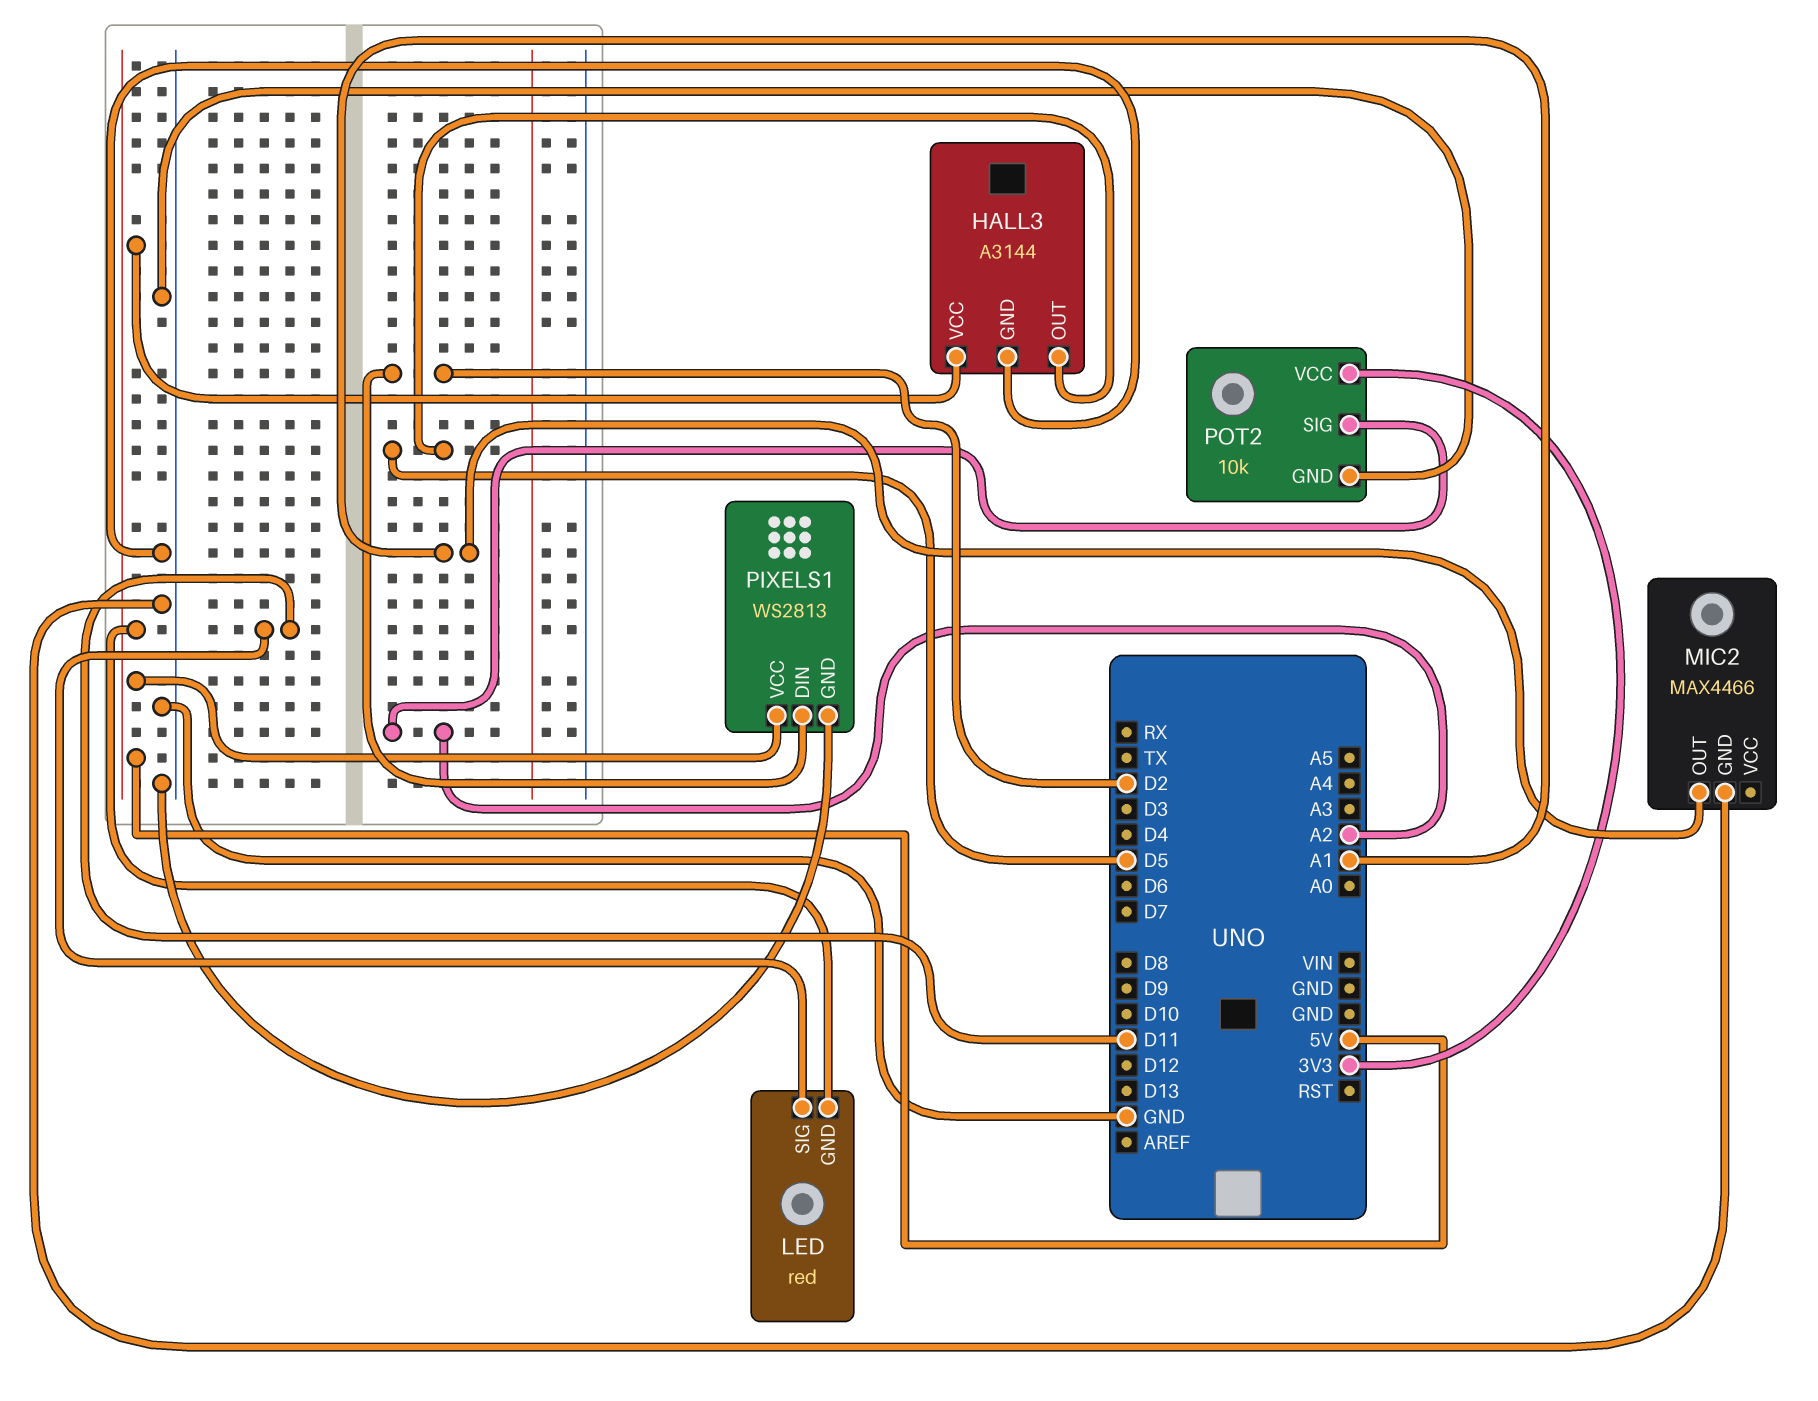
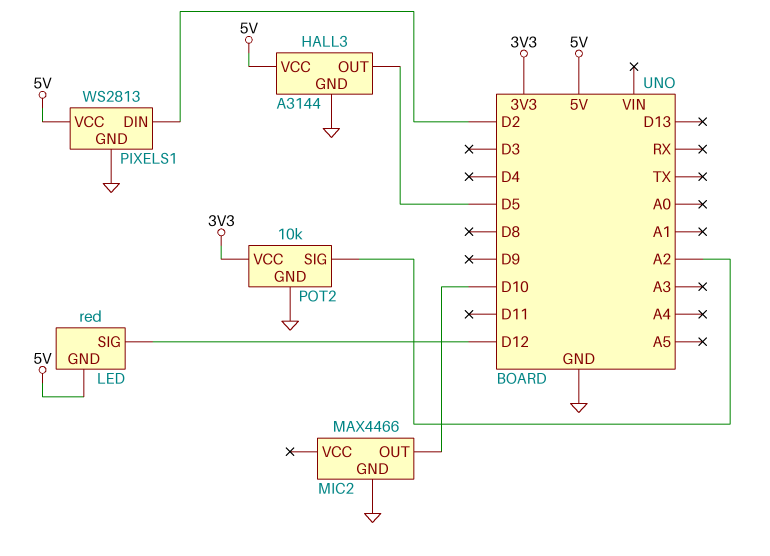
LED pin SIG: D11 -> D12
MIC2 pin OUT: A1 -> D10

